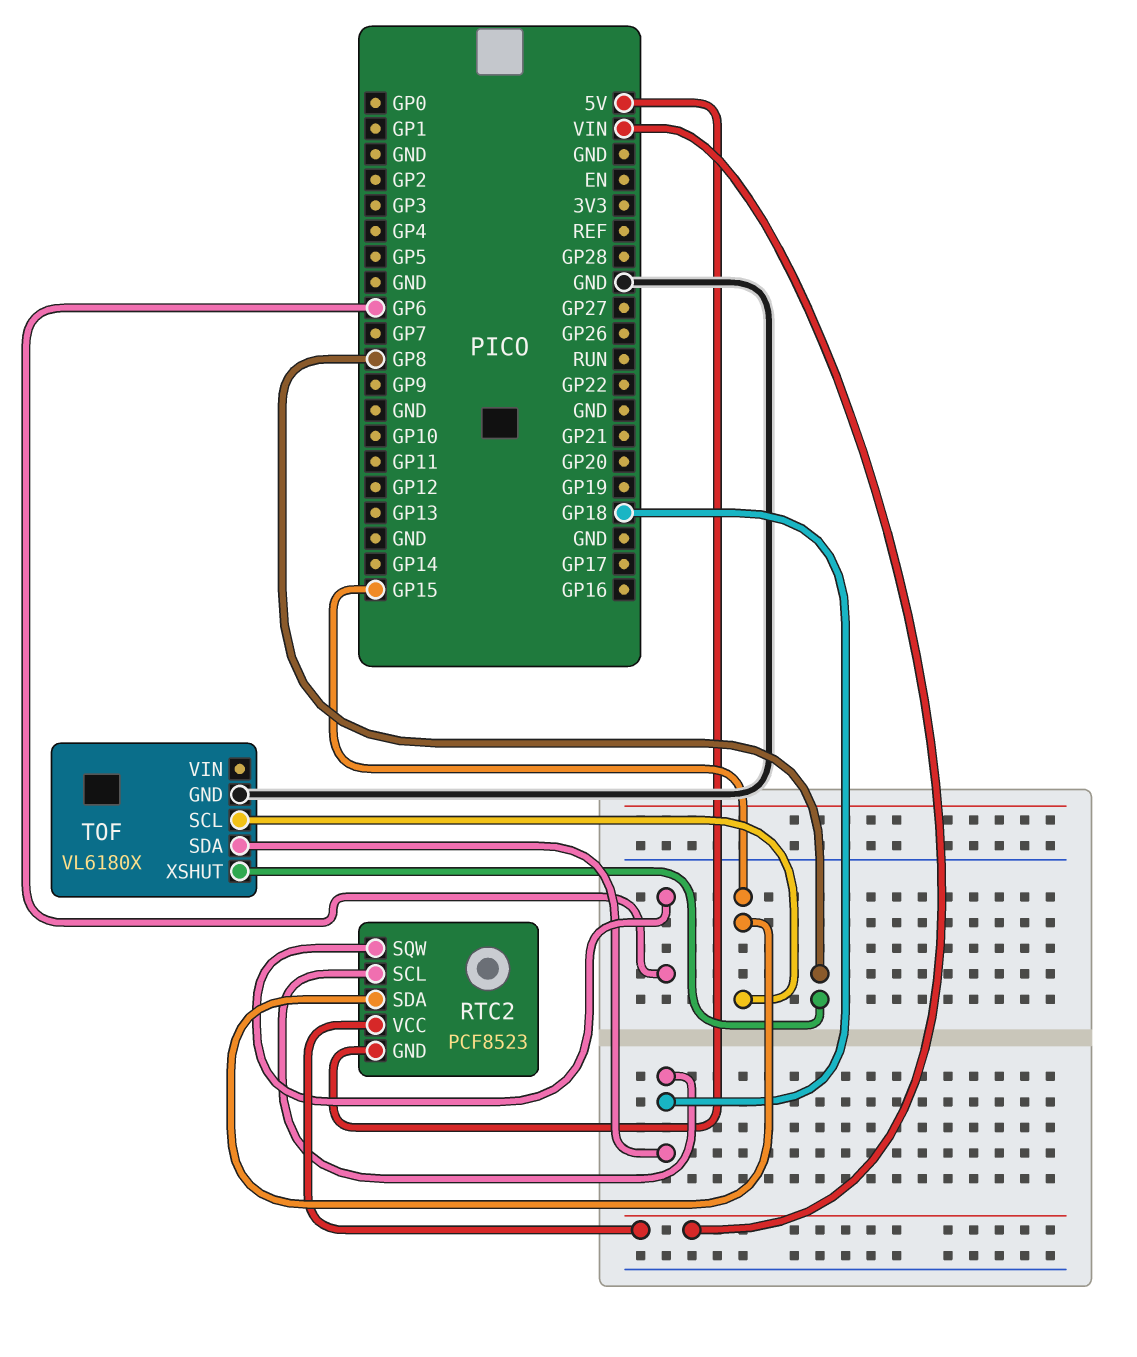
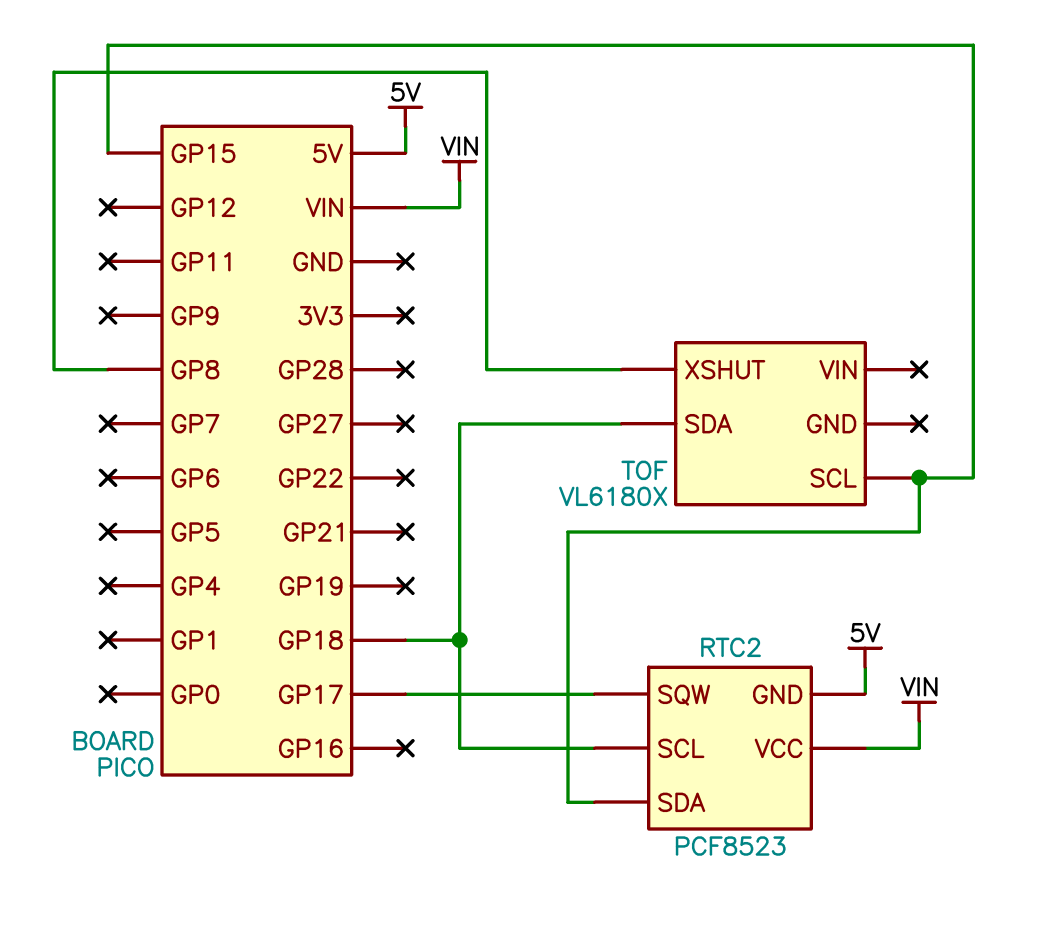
RTC2 pin SQW: GP6 -> GP17
TOF pin GND: GND -> none

